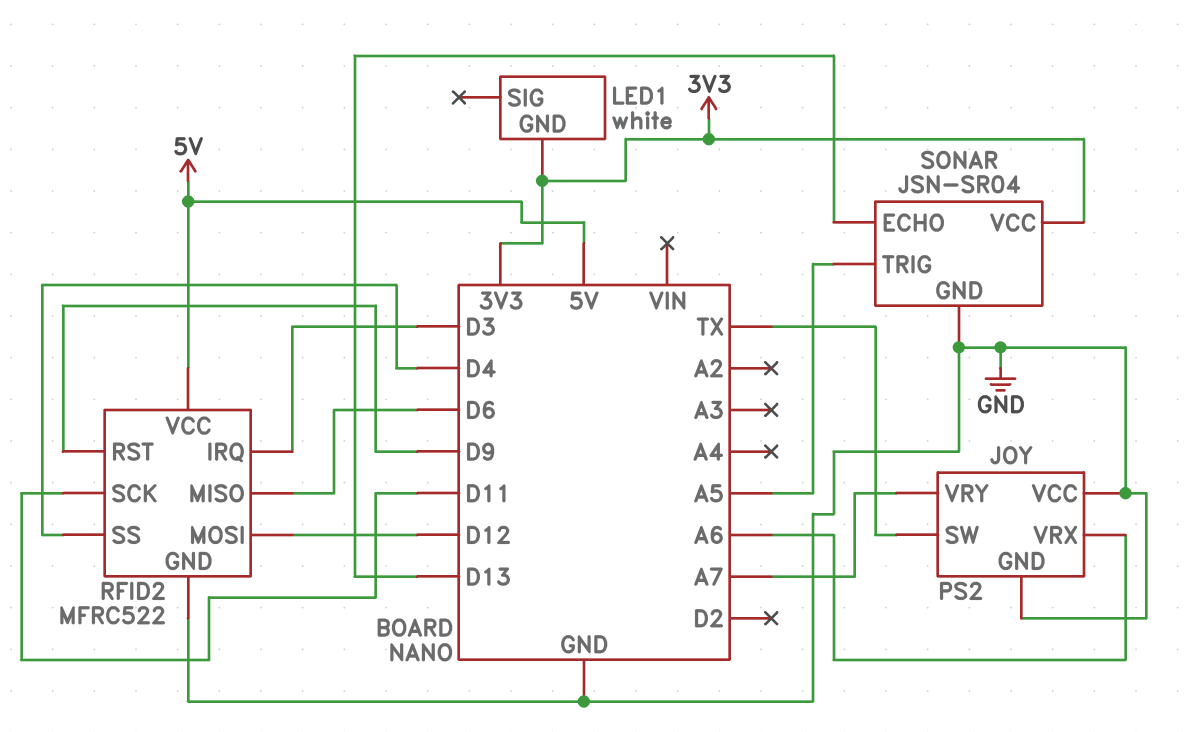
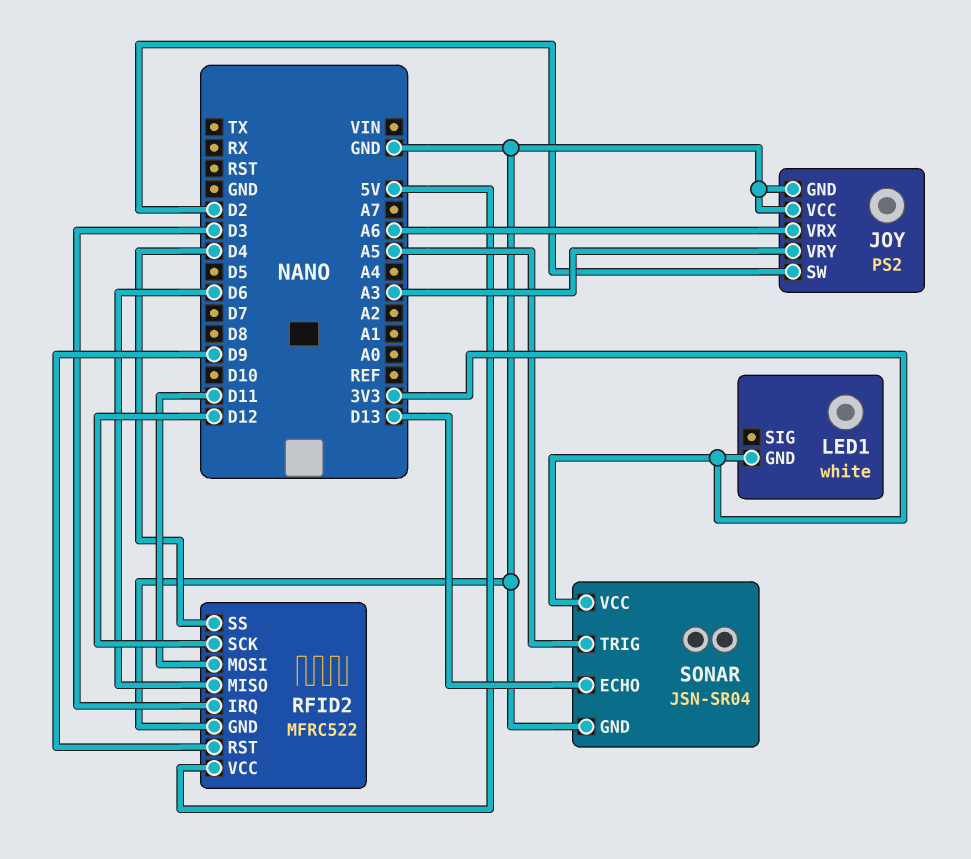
JOY pin SW: TX -> D2
JOY pin VRY: A7 -> A3
RFID2 pin MOSI: D12 -> D11
RFID2 pin SCK: D11 -> D12

